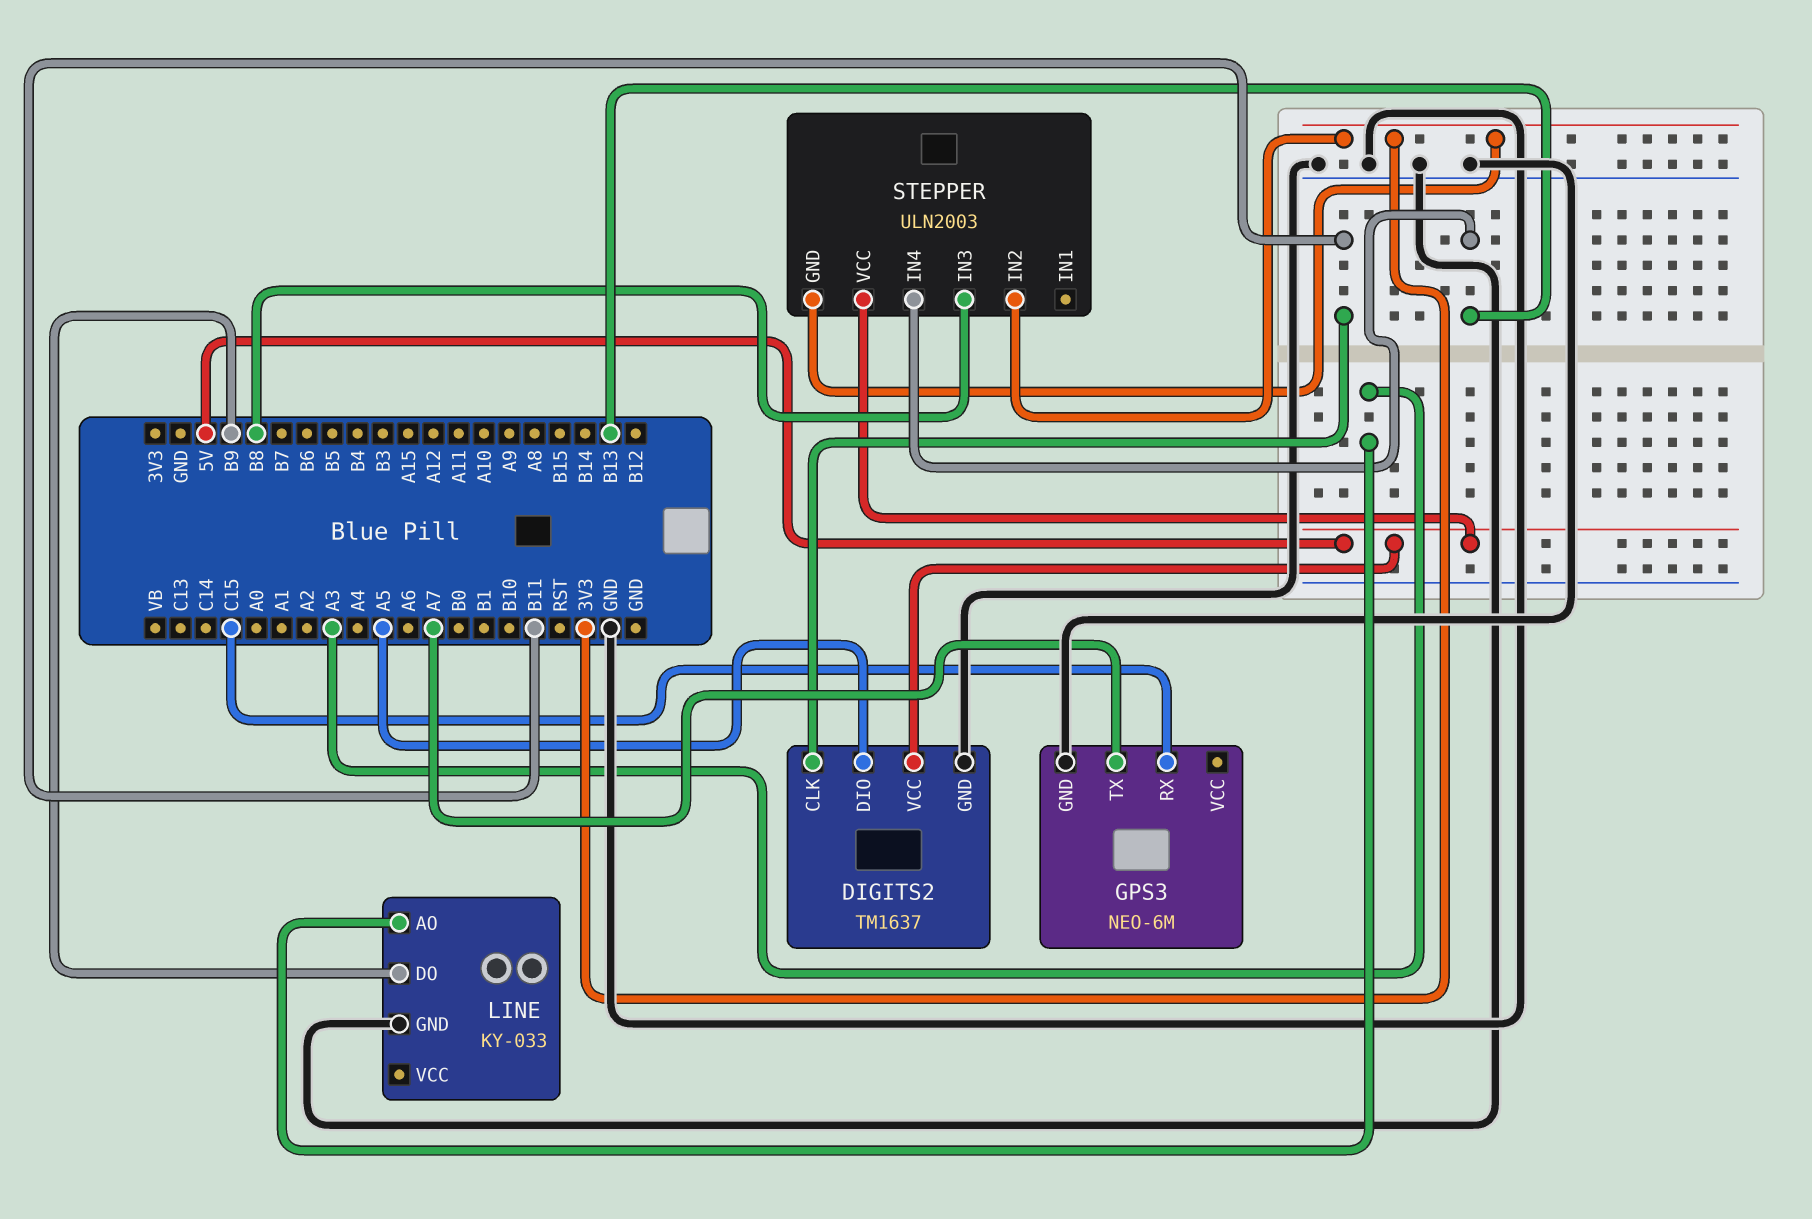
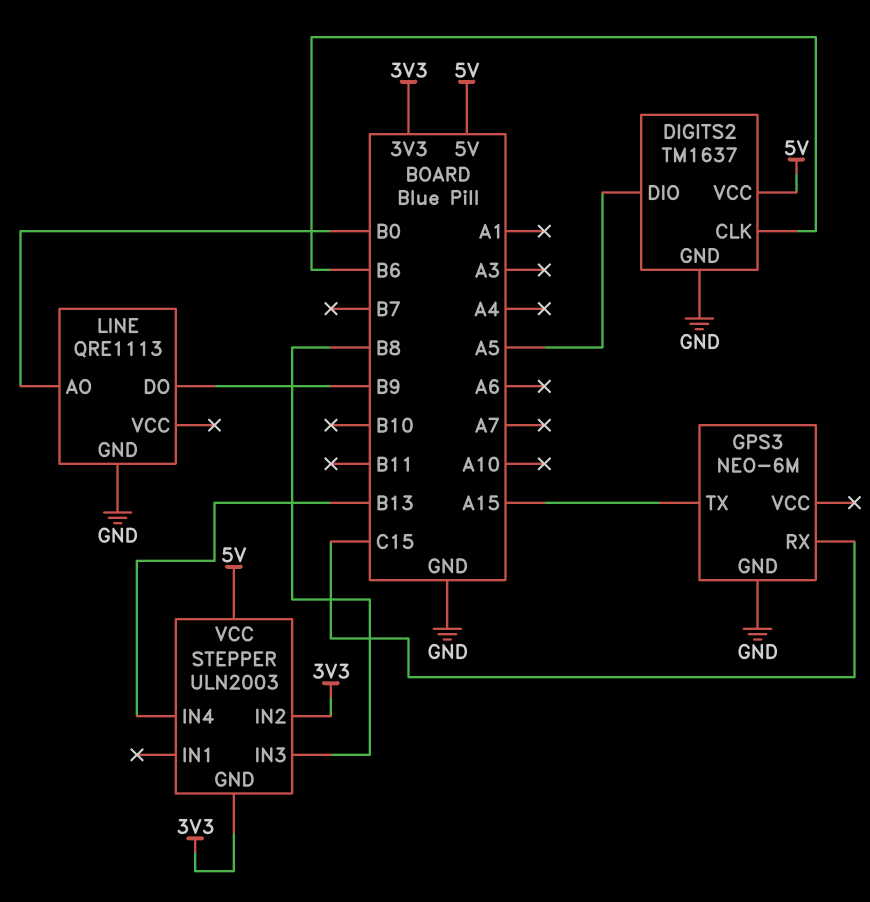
DIGITS2 pin CLK: B11 -> B6
GPS3 pin TX: A7 -> A15
LINE: KY-033 -> QRE1113
LINE pin AO: A3 -> B0

